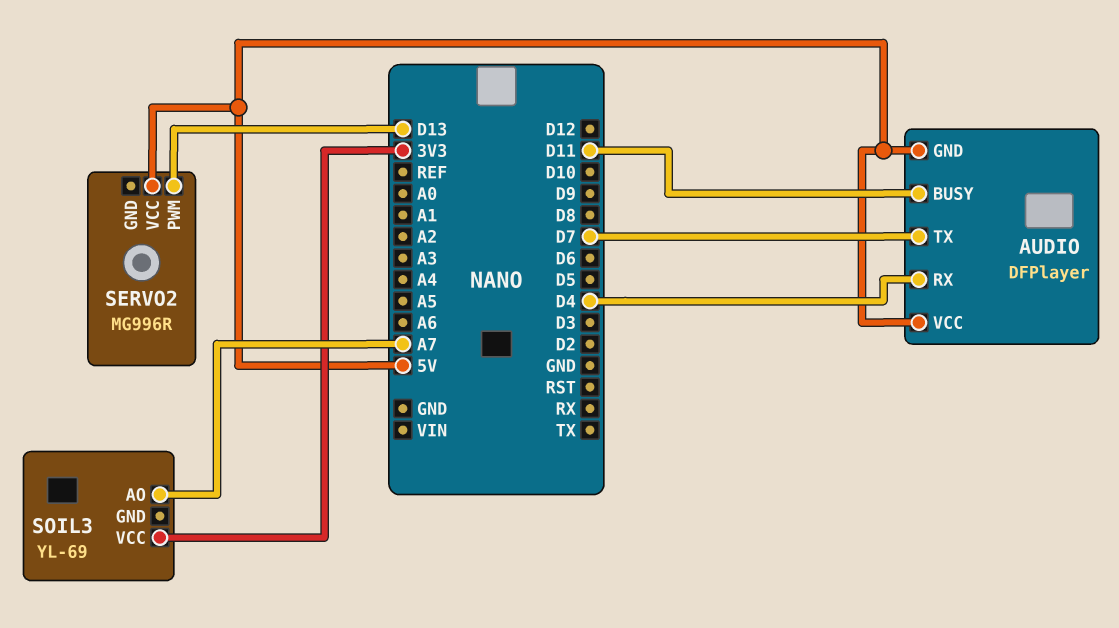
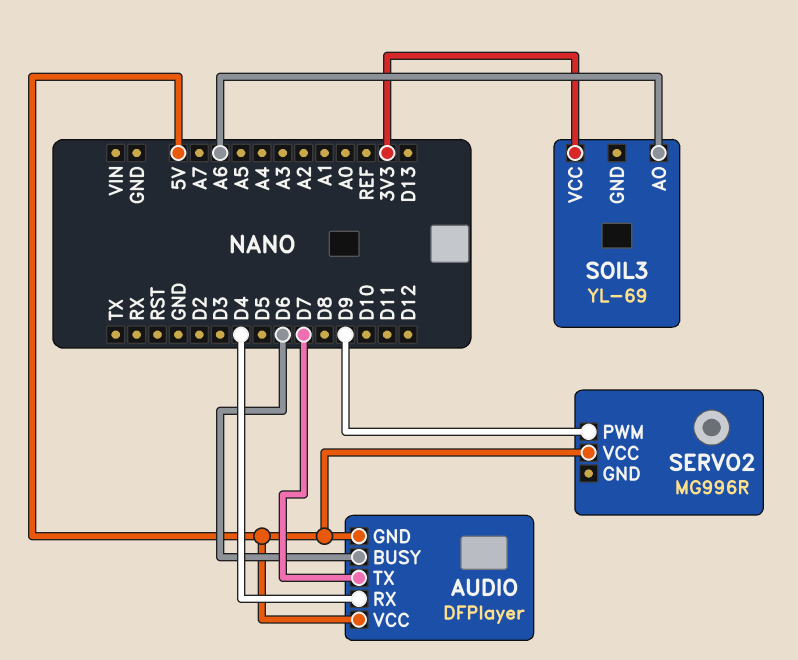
AUDIO pin BUSY: D11 -> D6
SERVO2 pin PWM: D13 -> D9
SOIL3 pin AO: A7 -> A6

